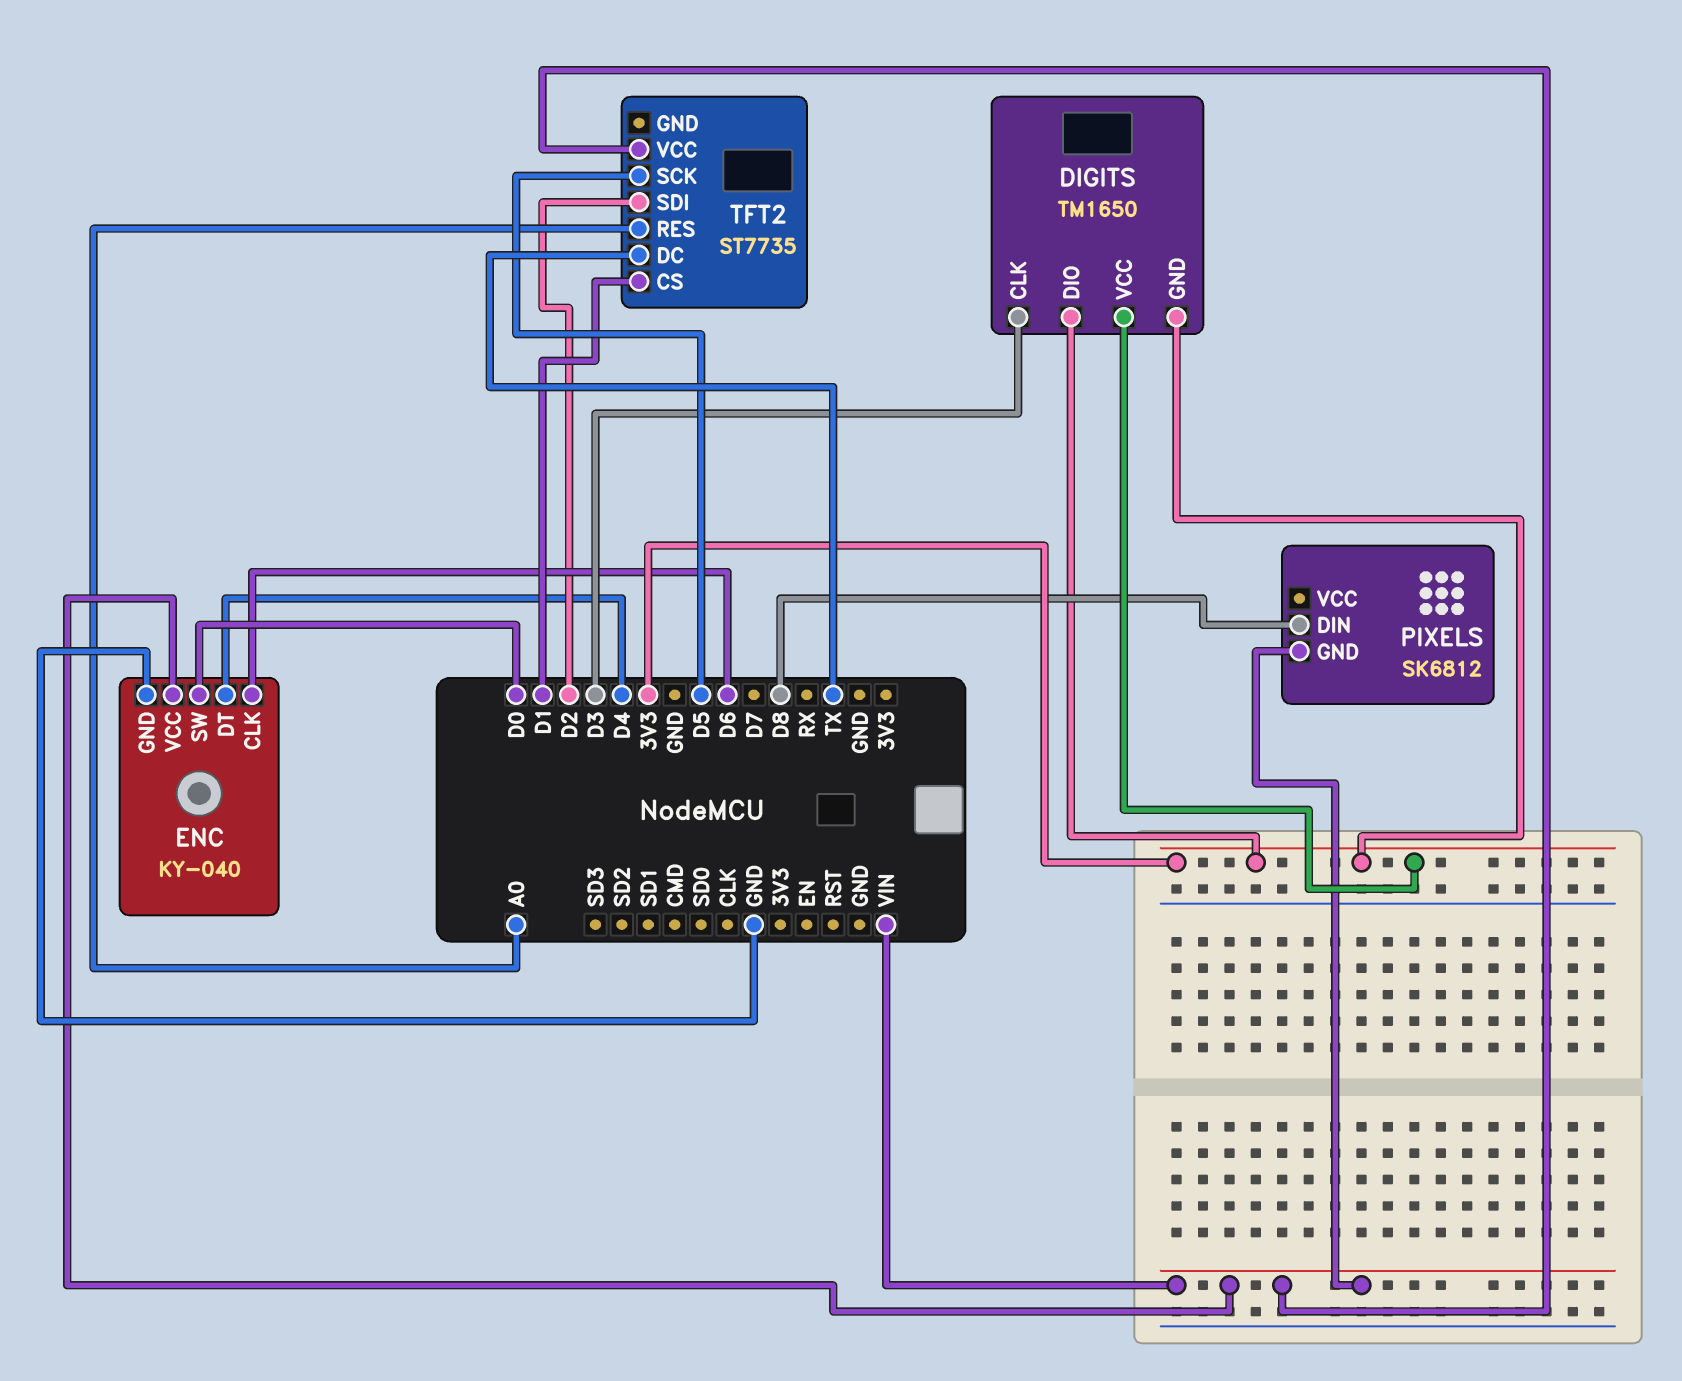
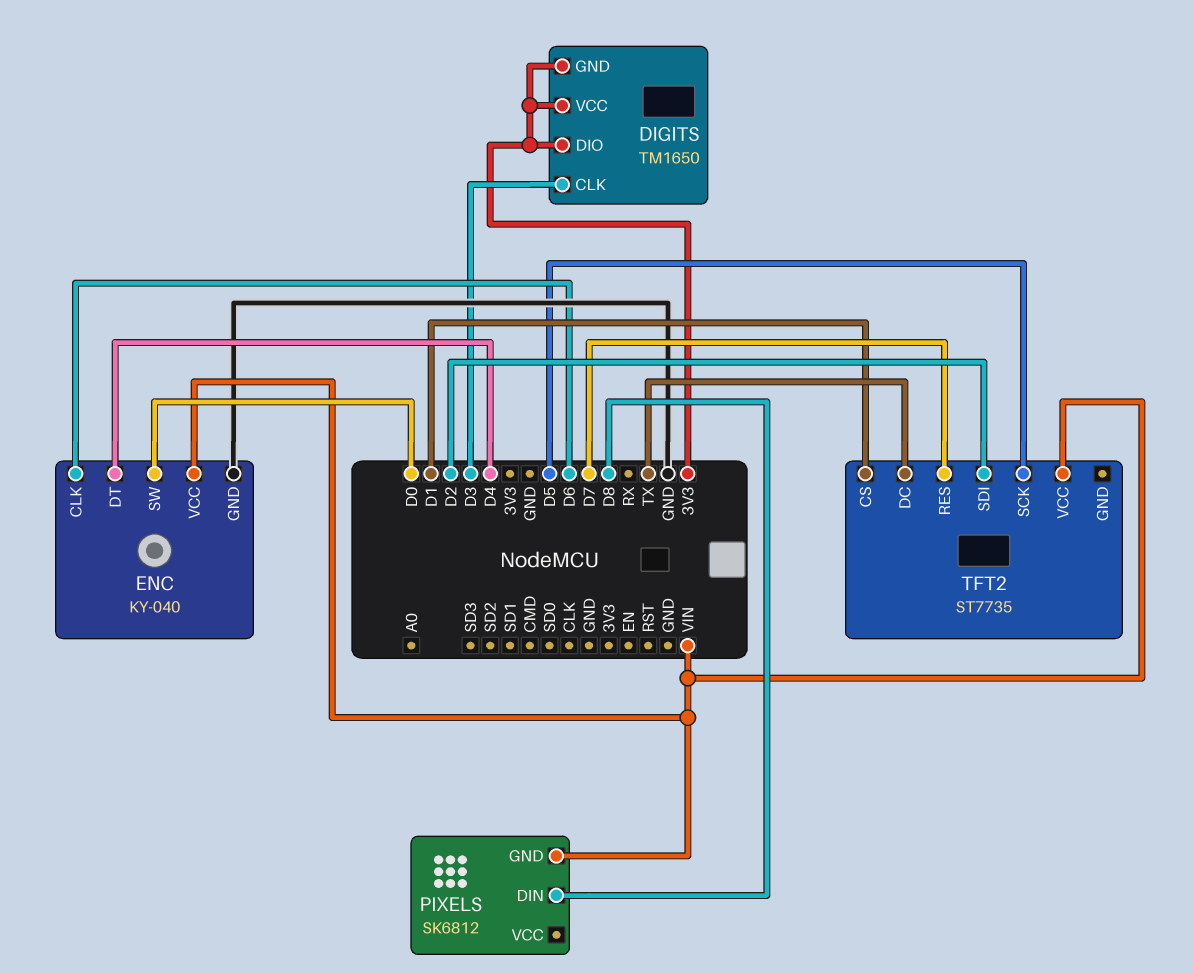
TFT2 pin RES: A0 -> D7

